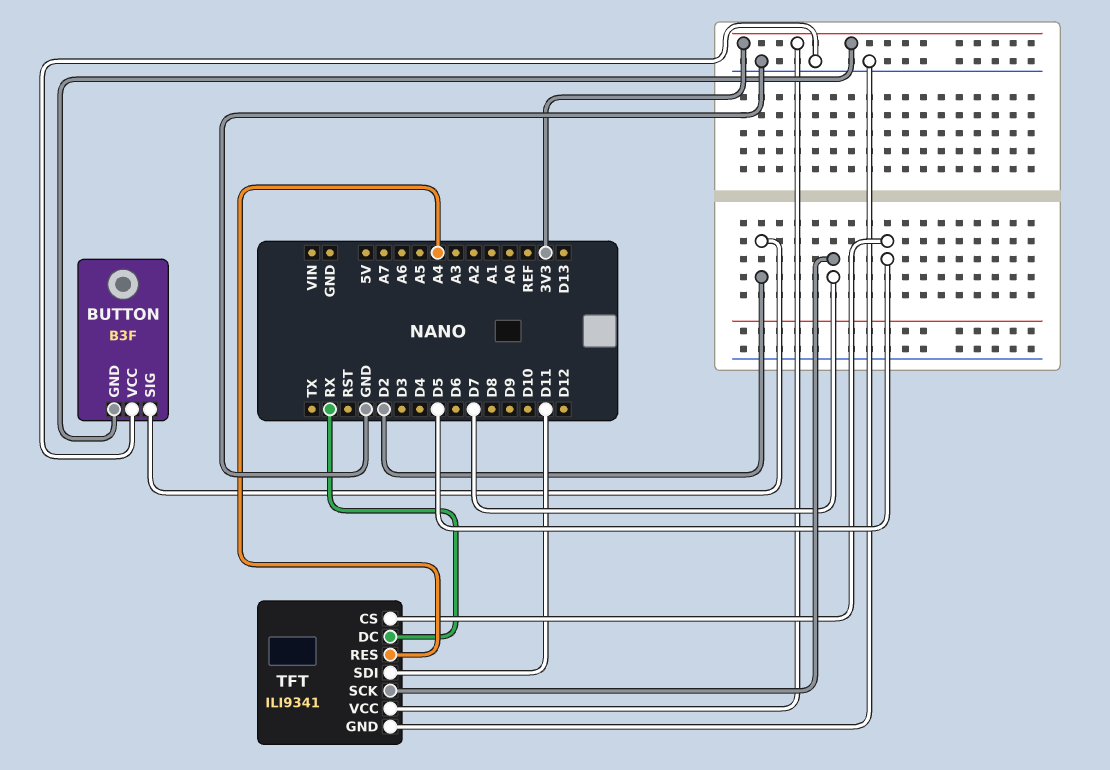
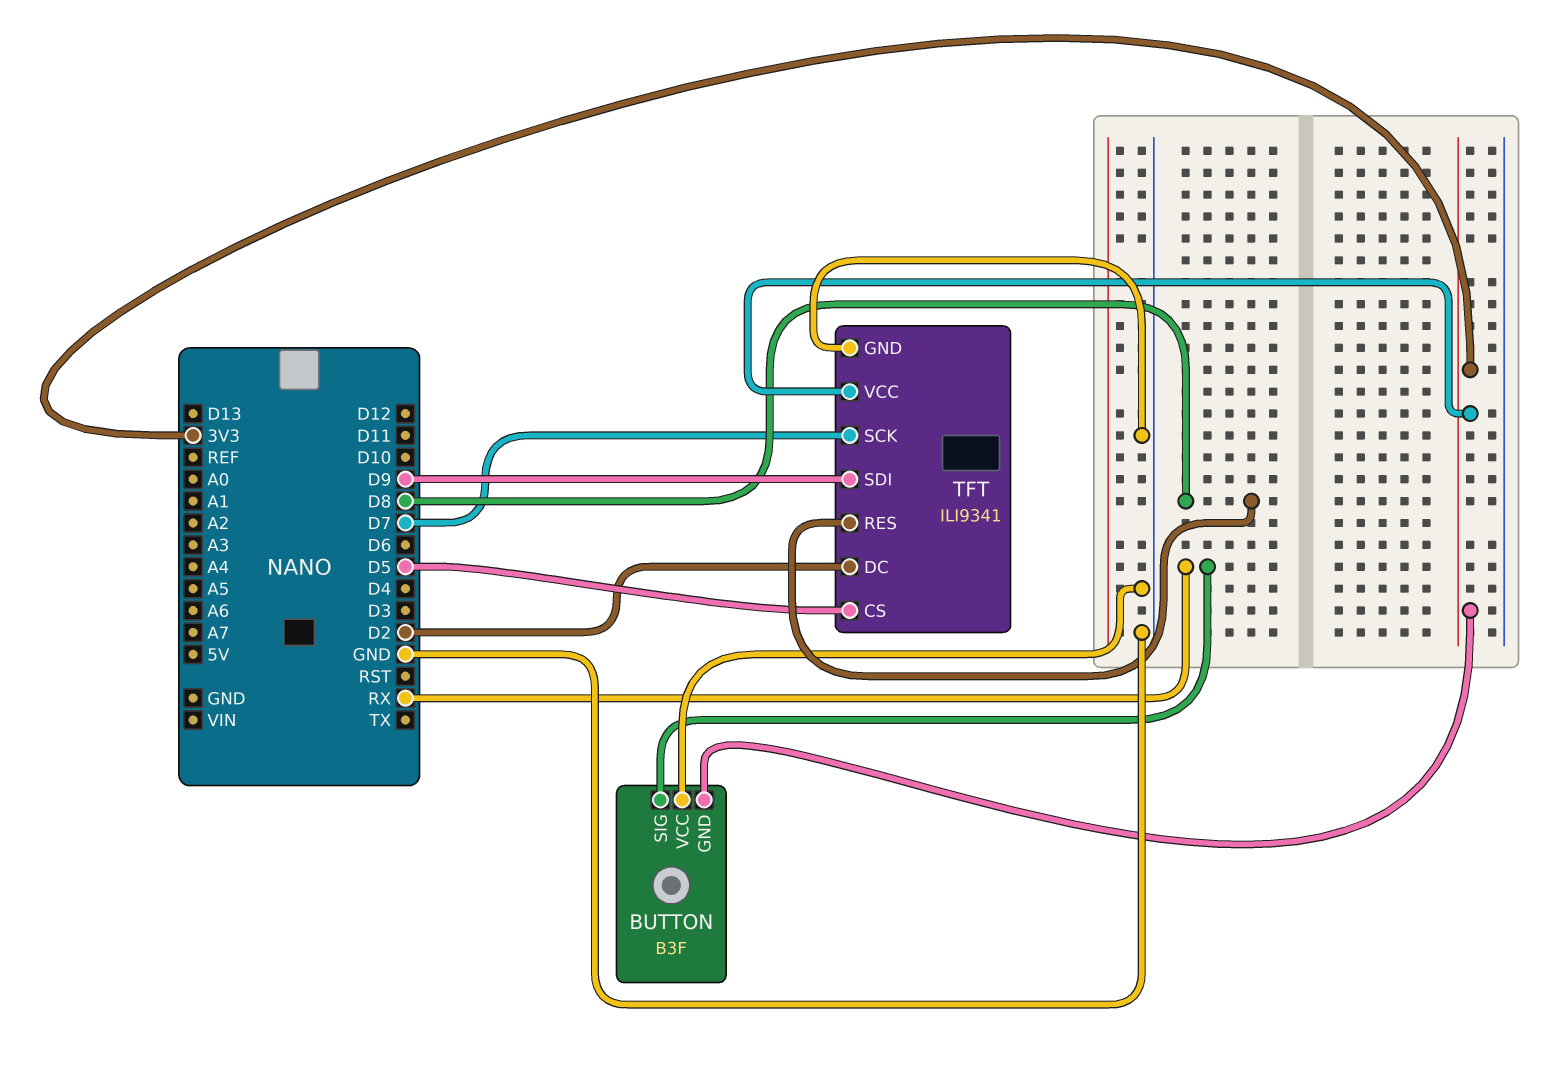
BUTTON pin SIG: D2 -> RX
TFT pin DC: RX -> D2
TFT pin RES: A4 -> D8
TFT pin SDI: D11 -> D9

